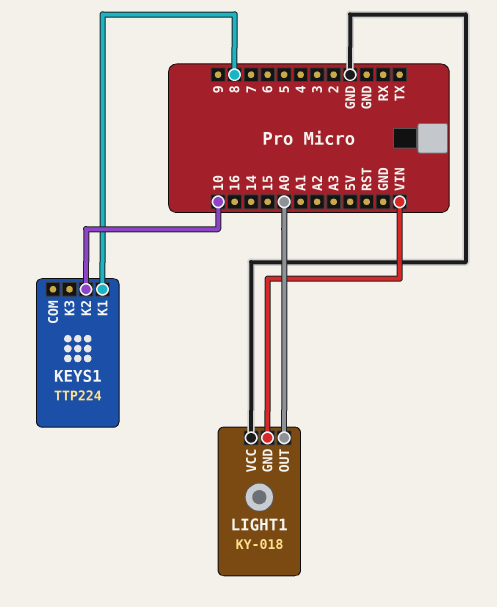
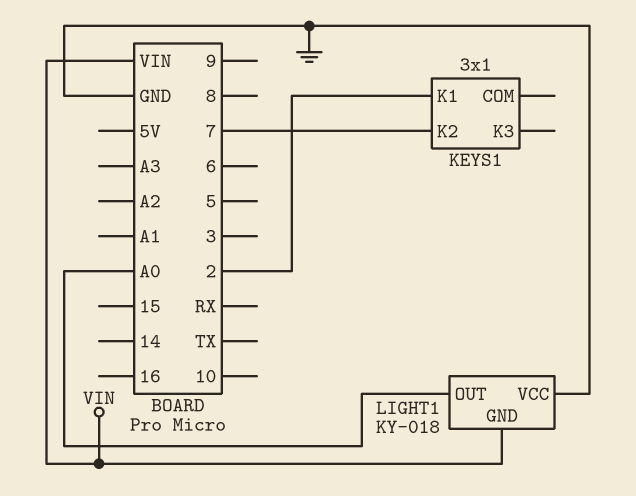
KEYS1: TTP224 -> 3x1
KEYS1 pin K1: 8 -> 2
KEYS1 pin K2: 10 -> 7

